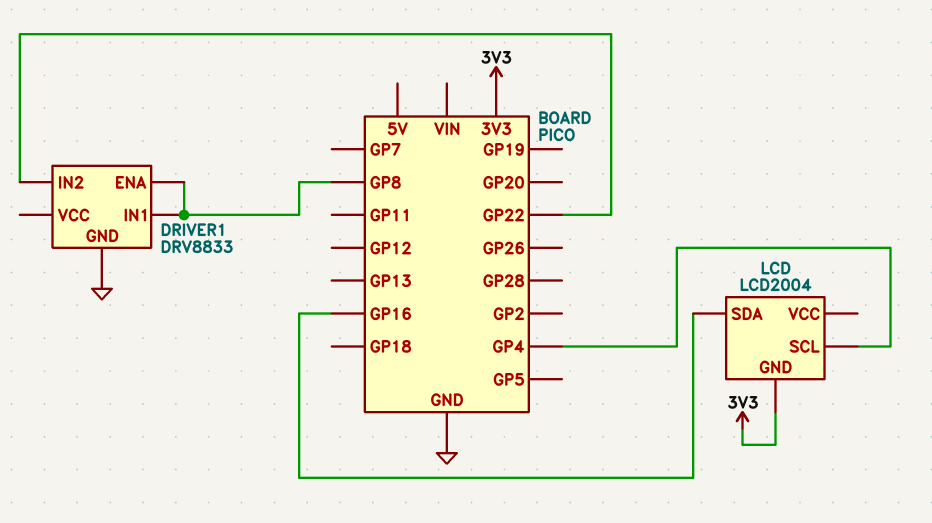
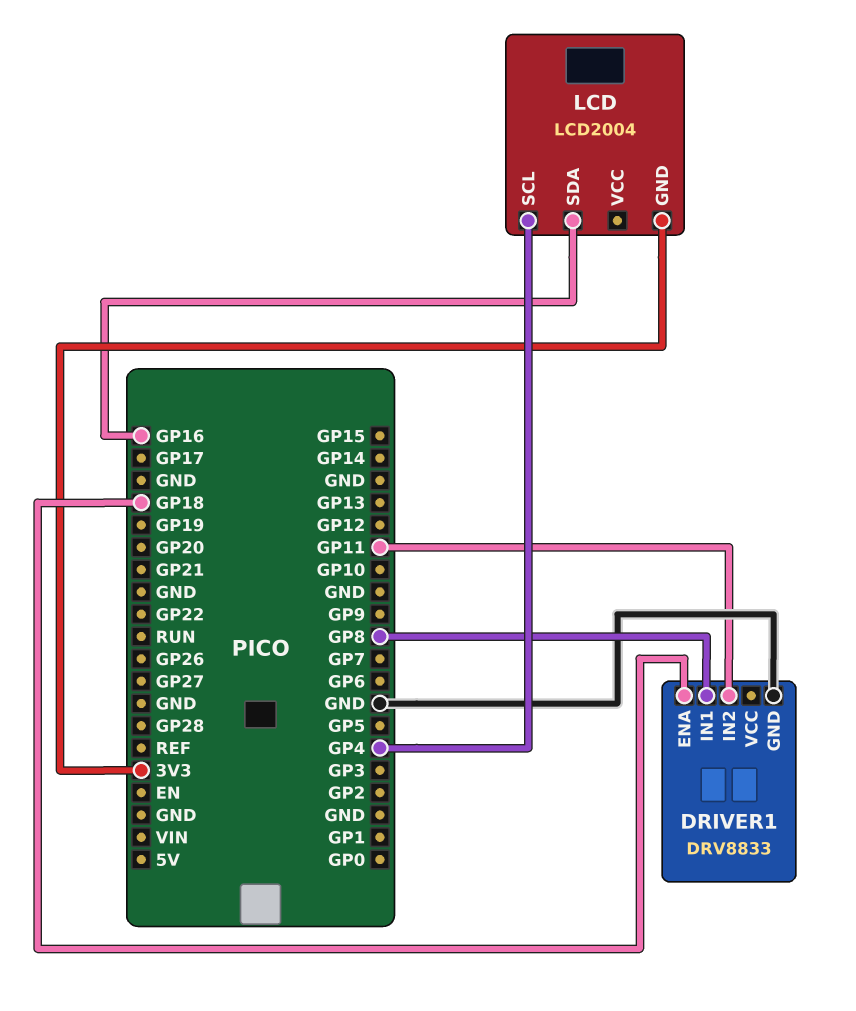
DRIVER1 pin ENA: GP8 -> GP18
DRIVER1 pin IN2: GP22 -> GP11

